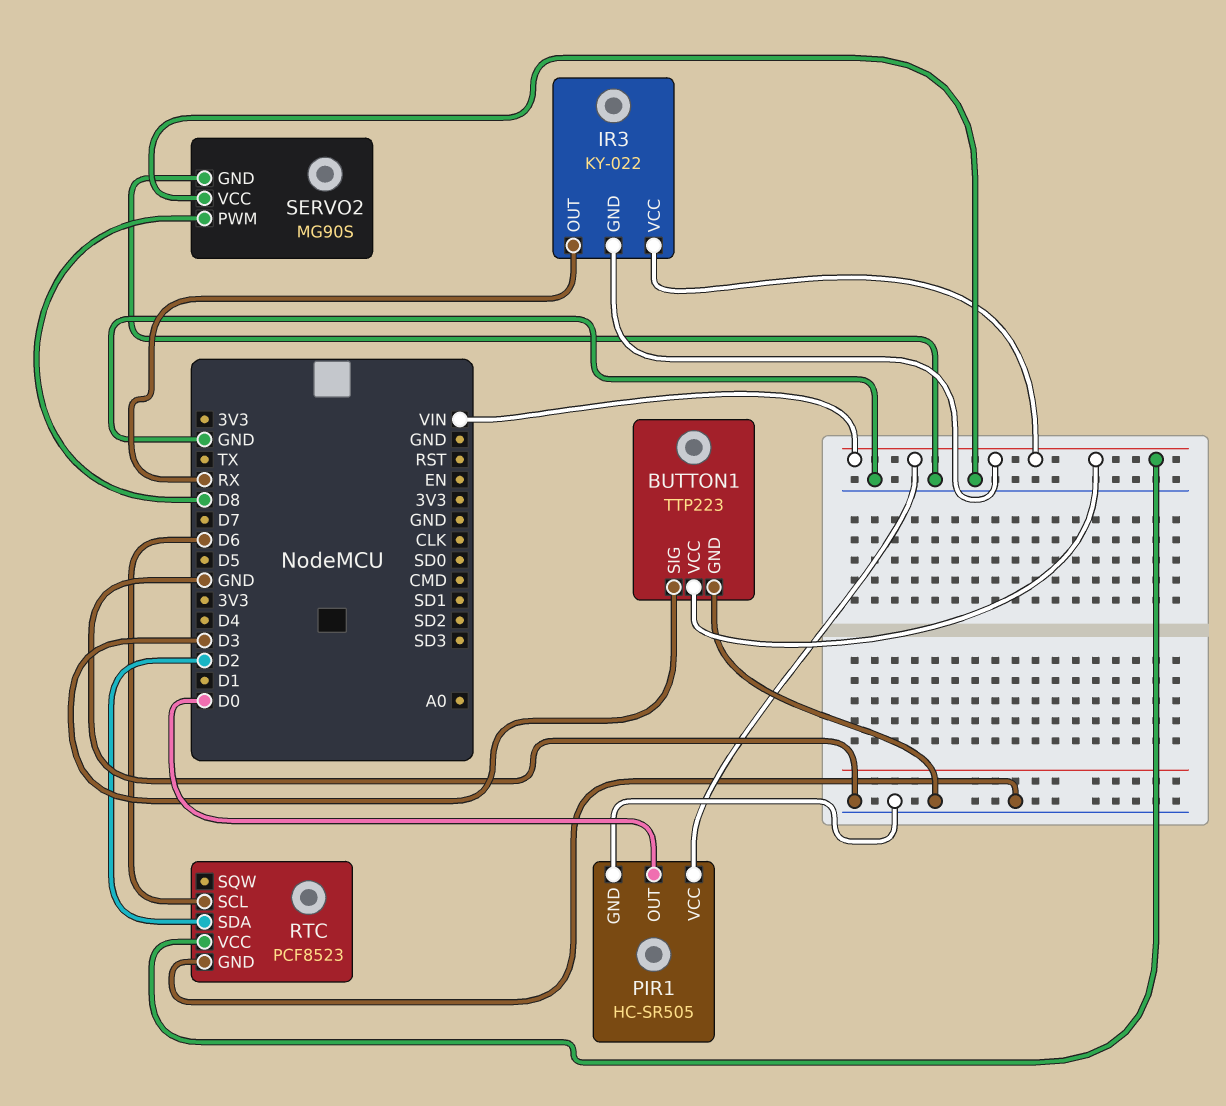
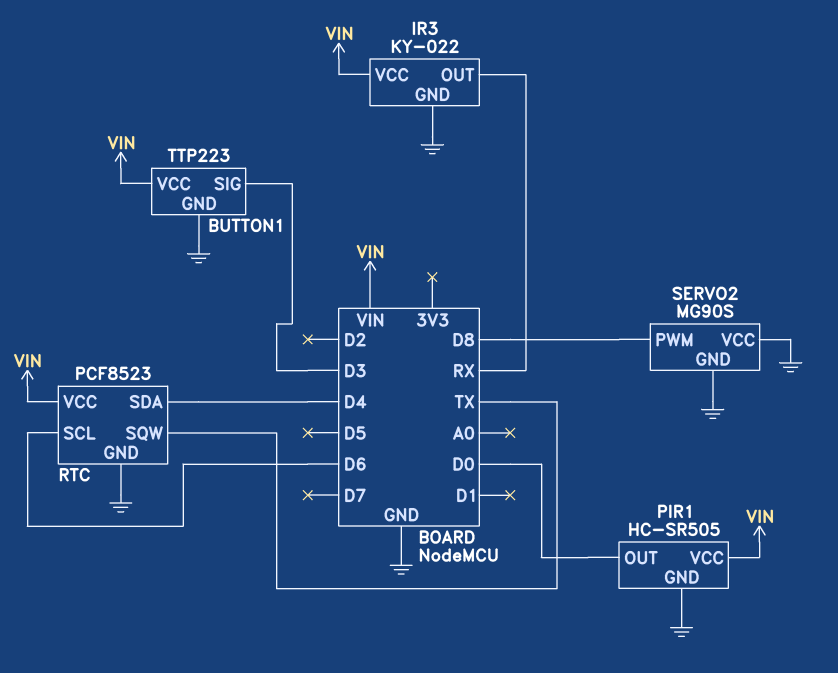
IR3 pin GND: VIN -> GND
RTC pin SDA: D2 -> D4
RTC pin SQW: none -> TX

